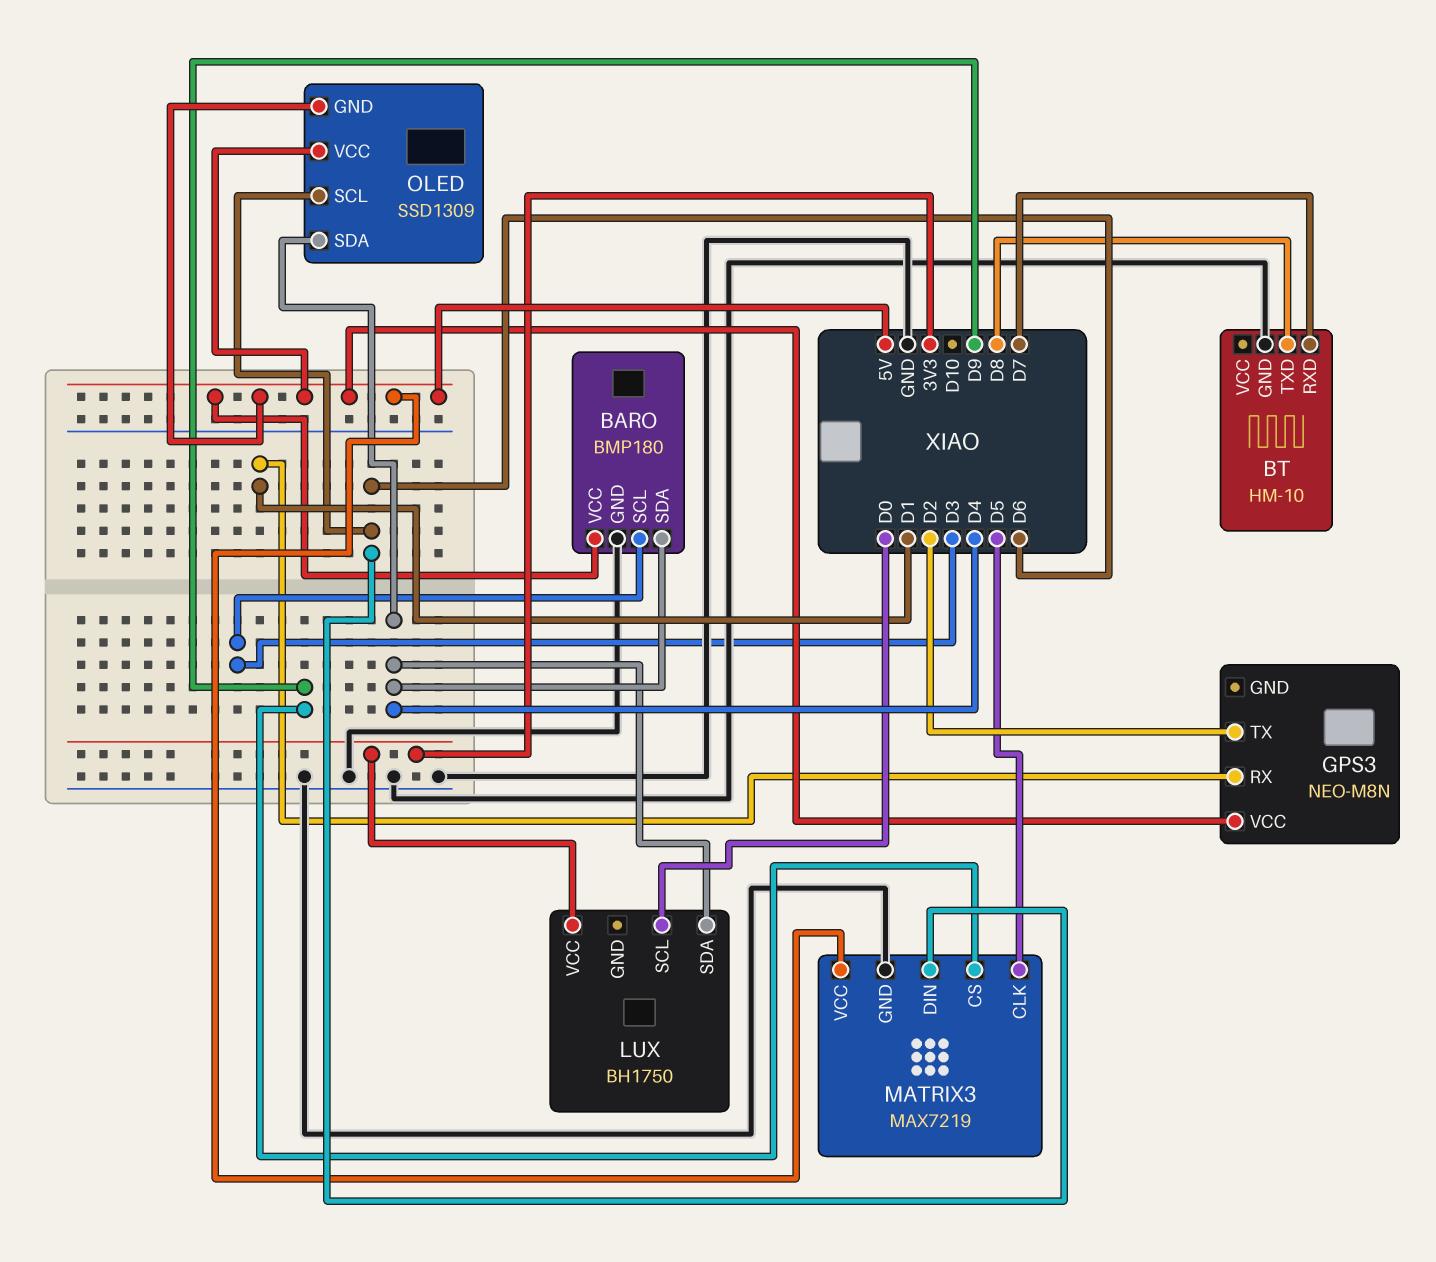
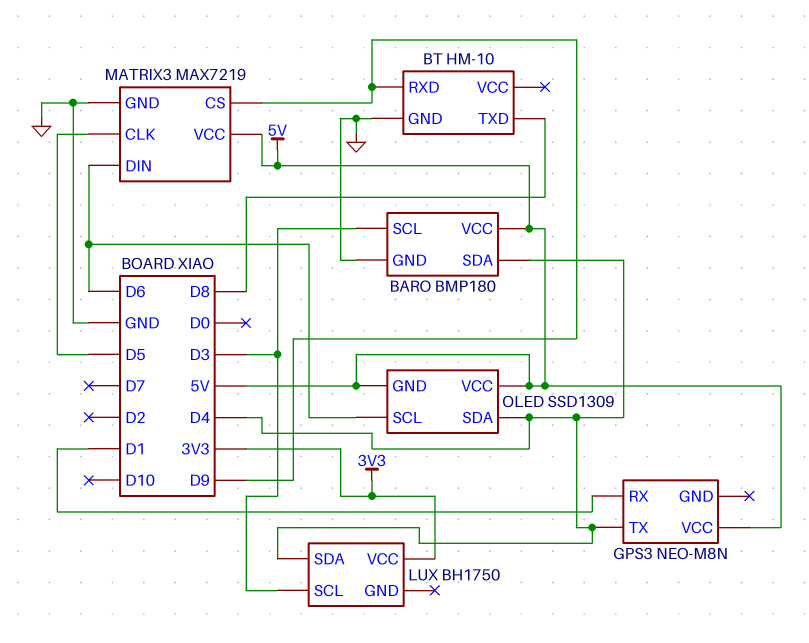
BT pin RXD: D7 -> D9
GPS3 pin TX: D2 -> D4
LUX pin SCL: D0 -> D3

